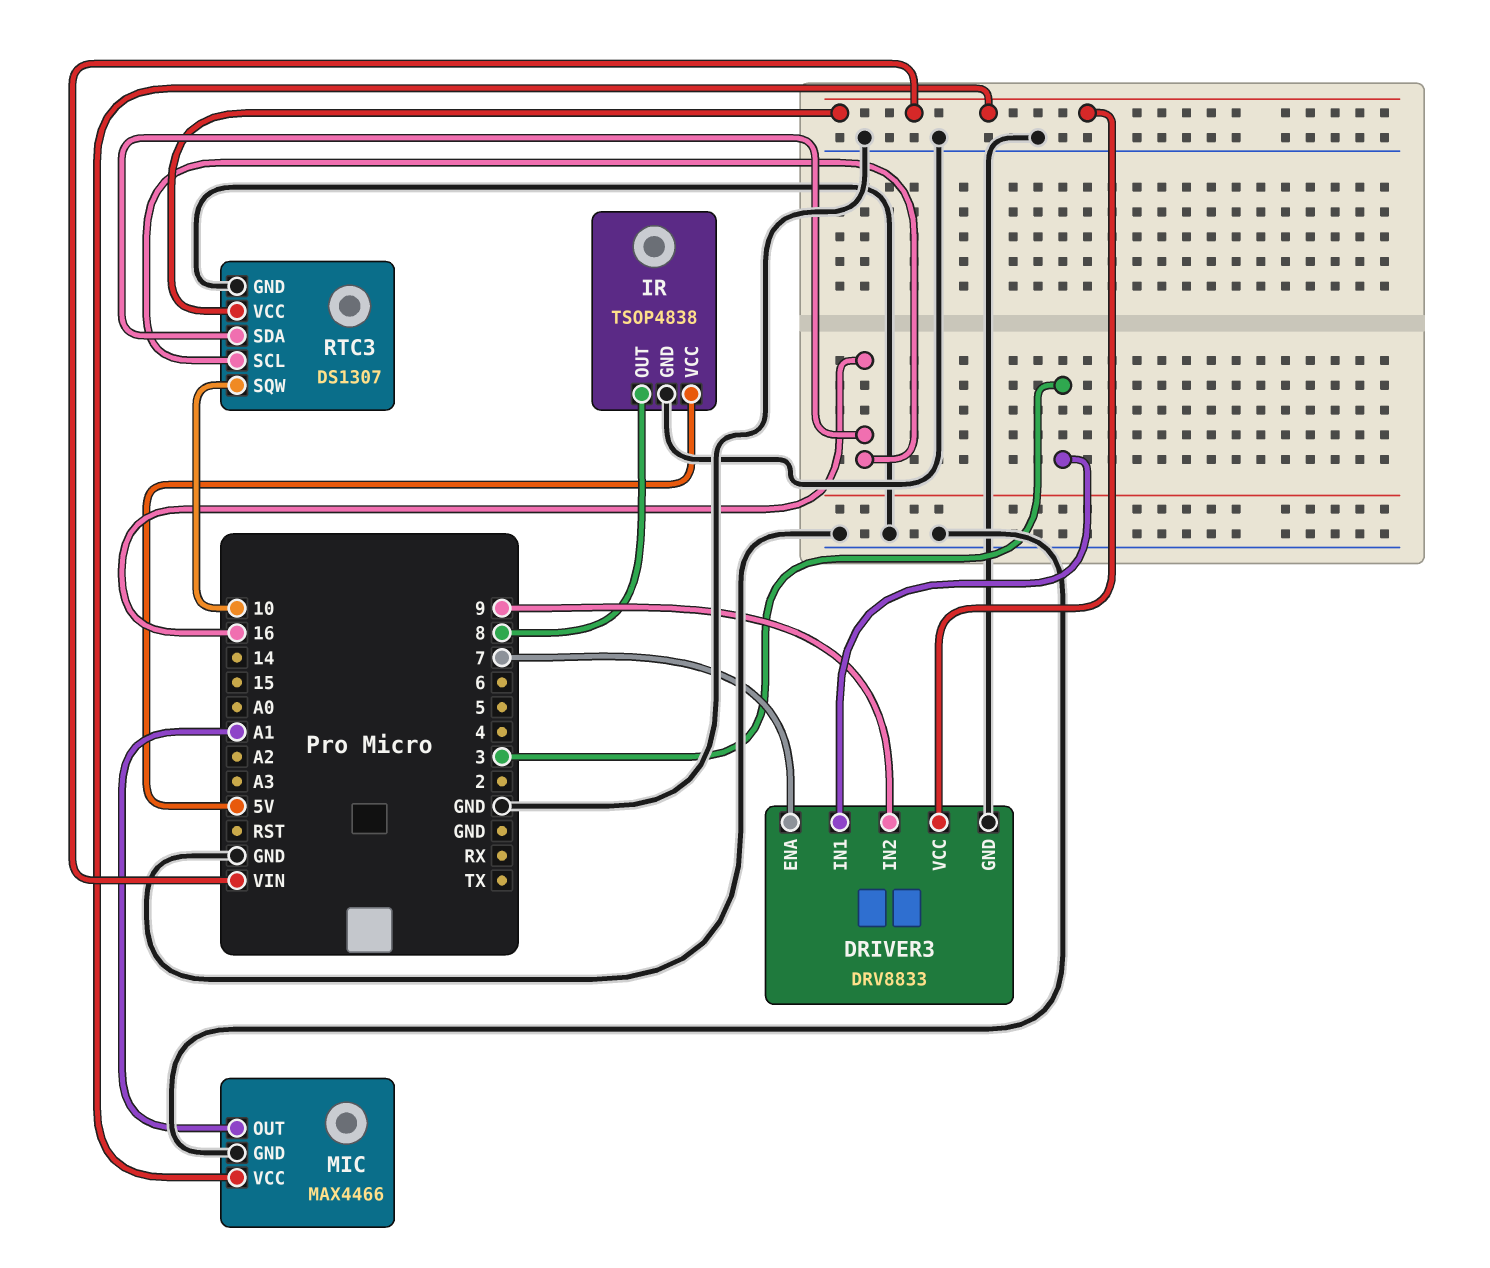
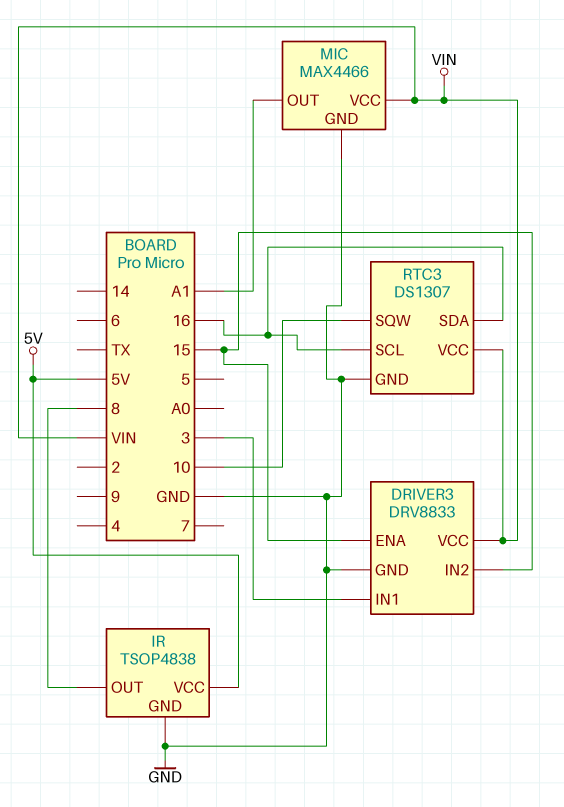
DRIVER3 pin ENA: 7 -> 15
DRIVER3 pin IN2: 9 -> 15

